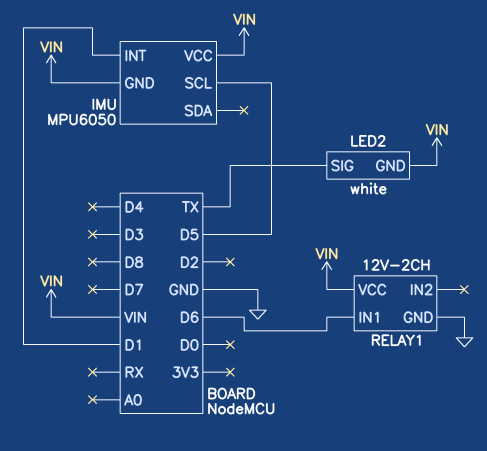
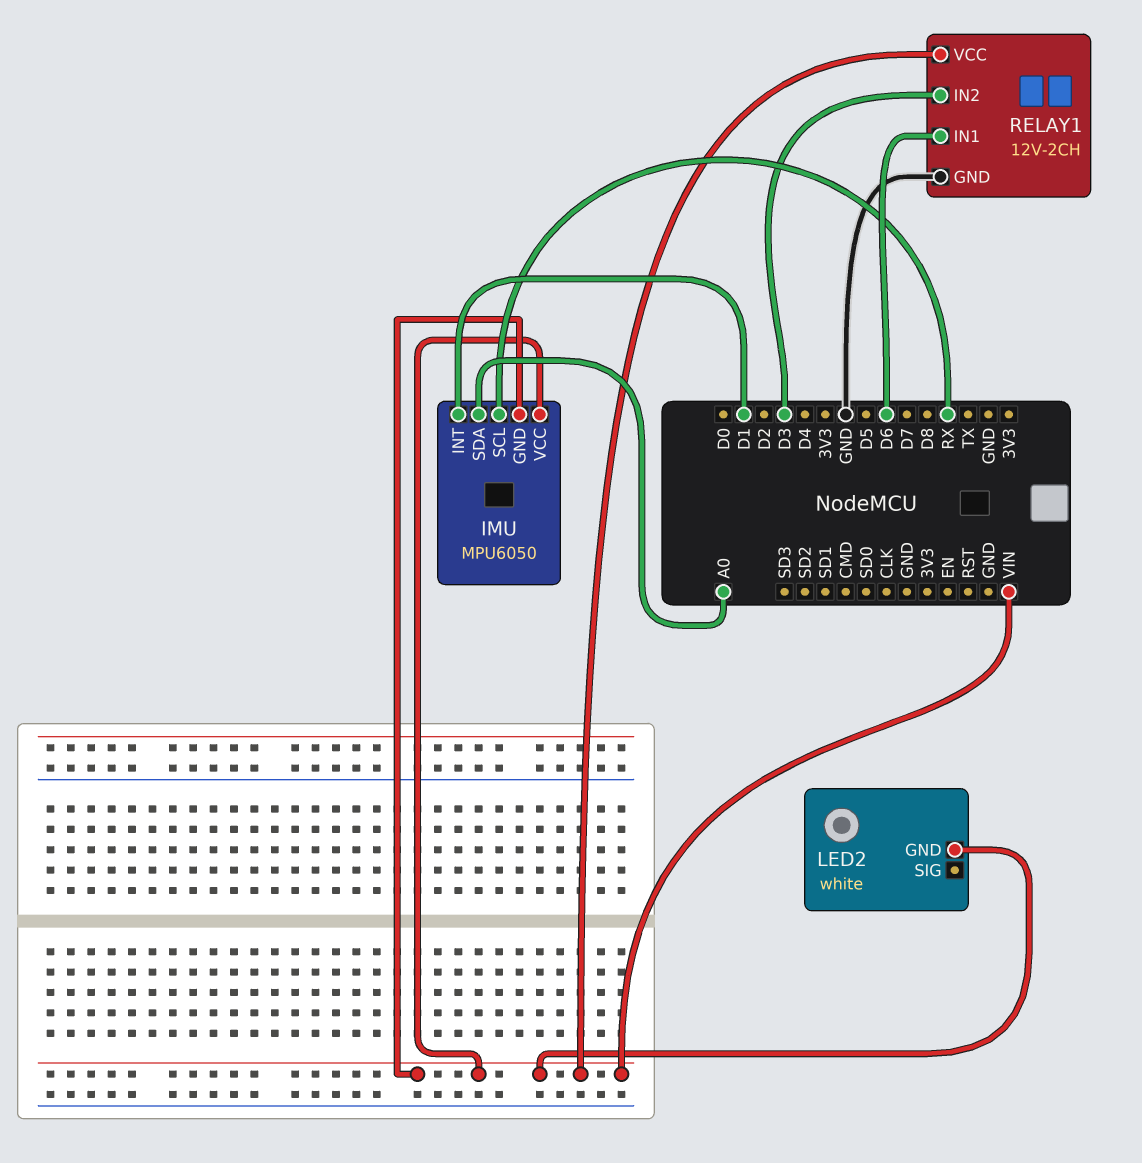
IMU pin SCL: D5 -> RX
IMU pin SDA: none -> A0
LED2 pin SIG: TX -> none
RELAY1 pin IN2: none -> D3

